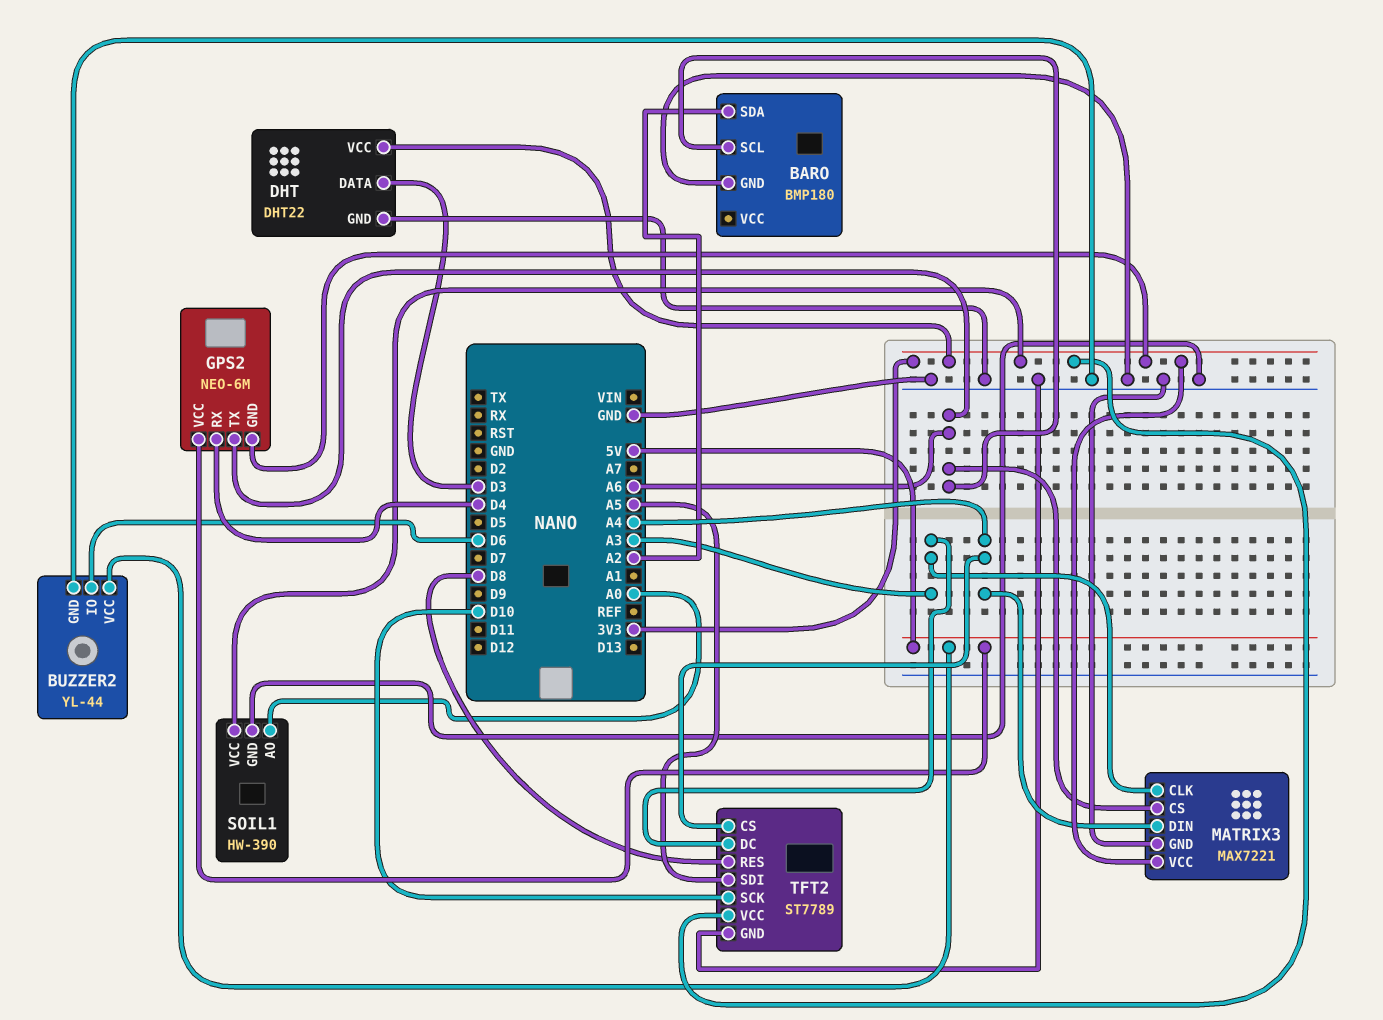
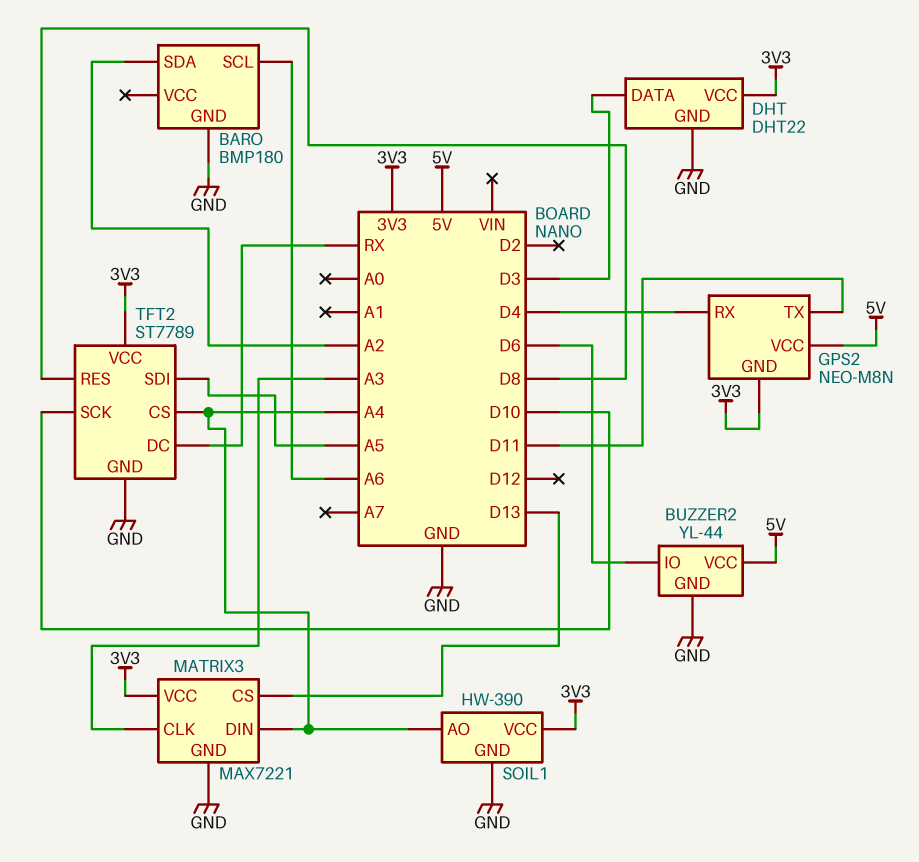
GPS2: NEO-6M -> NEO-M8N
GPS2 pin TX: A6 -> D11
MATRIX3 pin CS: A6 -> D13
SOIL1 pin AO: A0 -> A4
TFT2 pin DC: A3 -> RX

